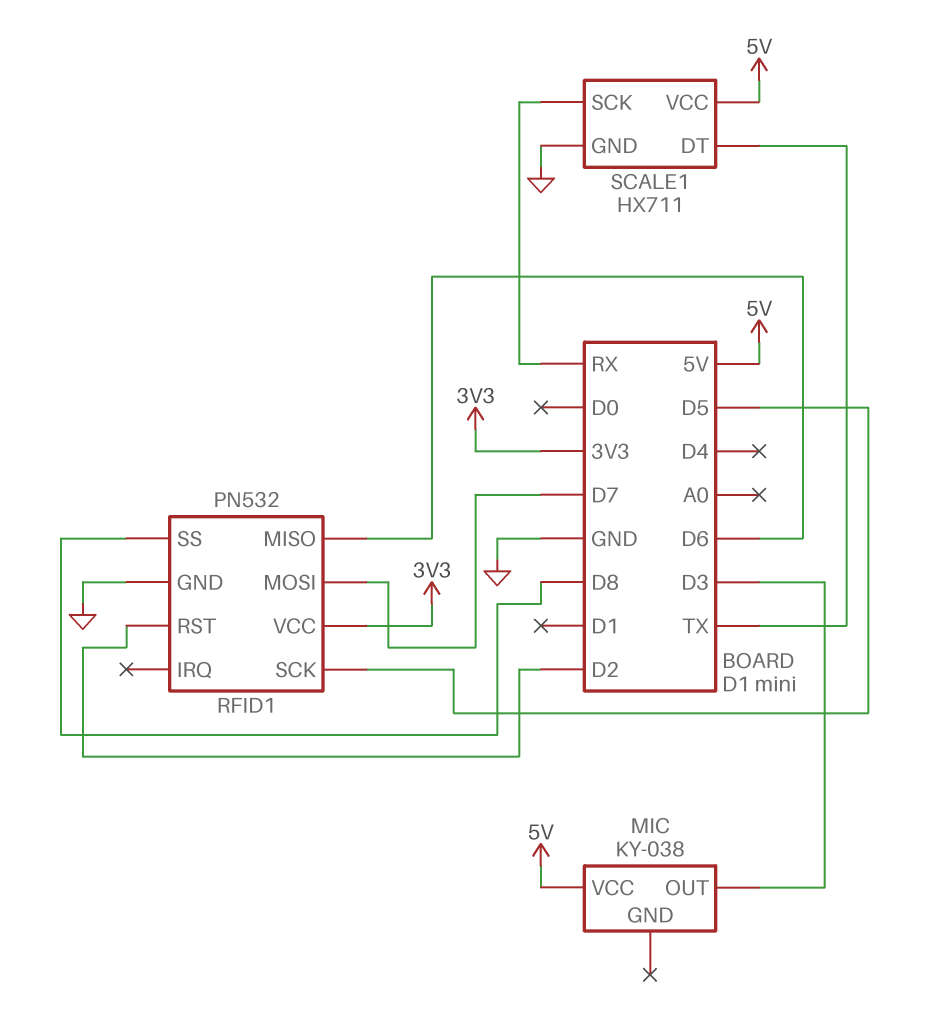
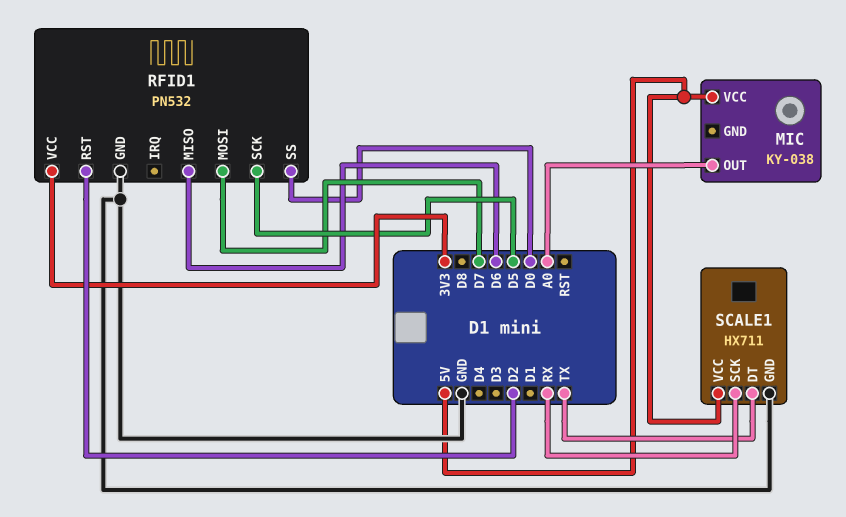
MIC pin OUT: D3 -> A0
RFID1 pin SS: D8 -> D0

